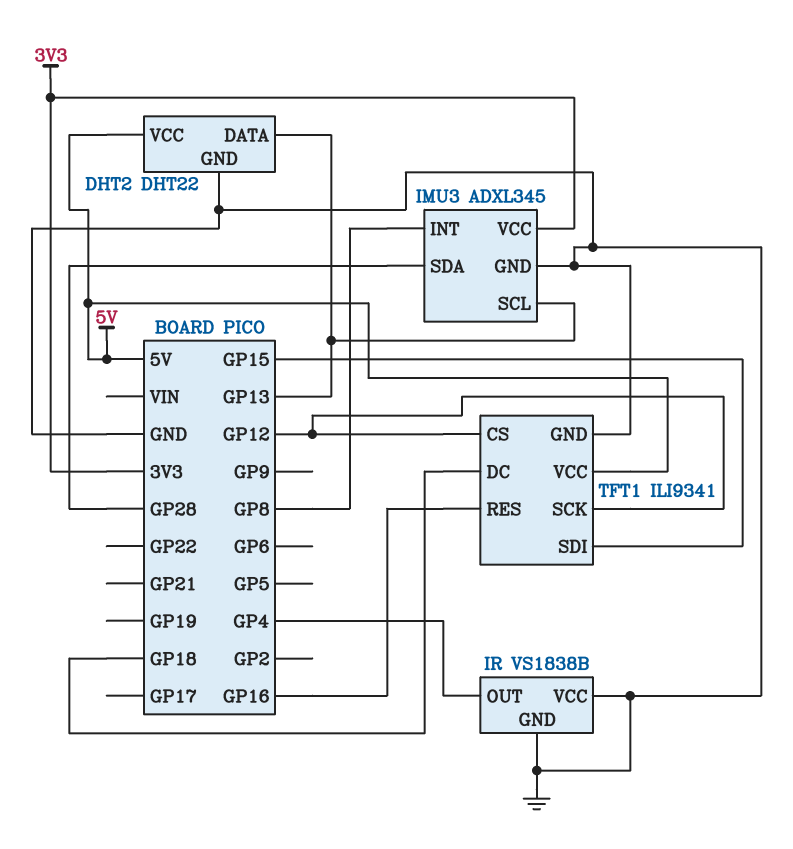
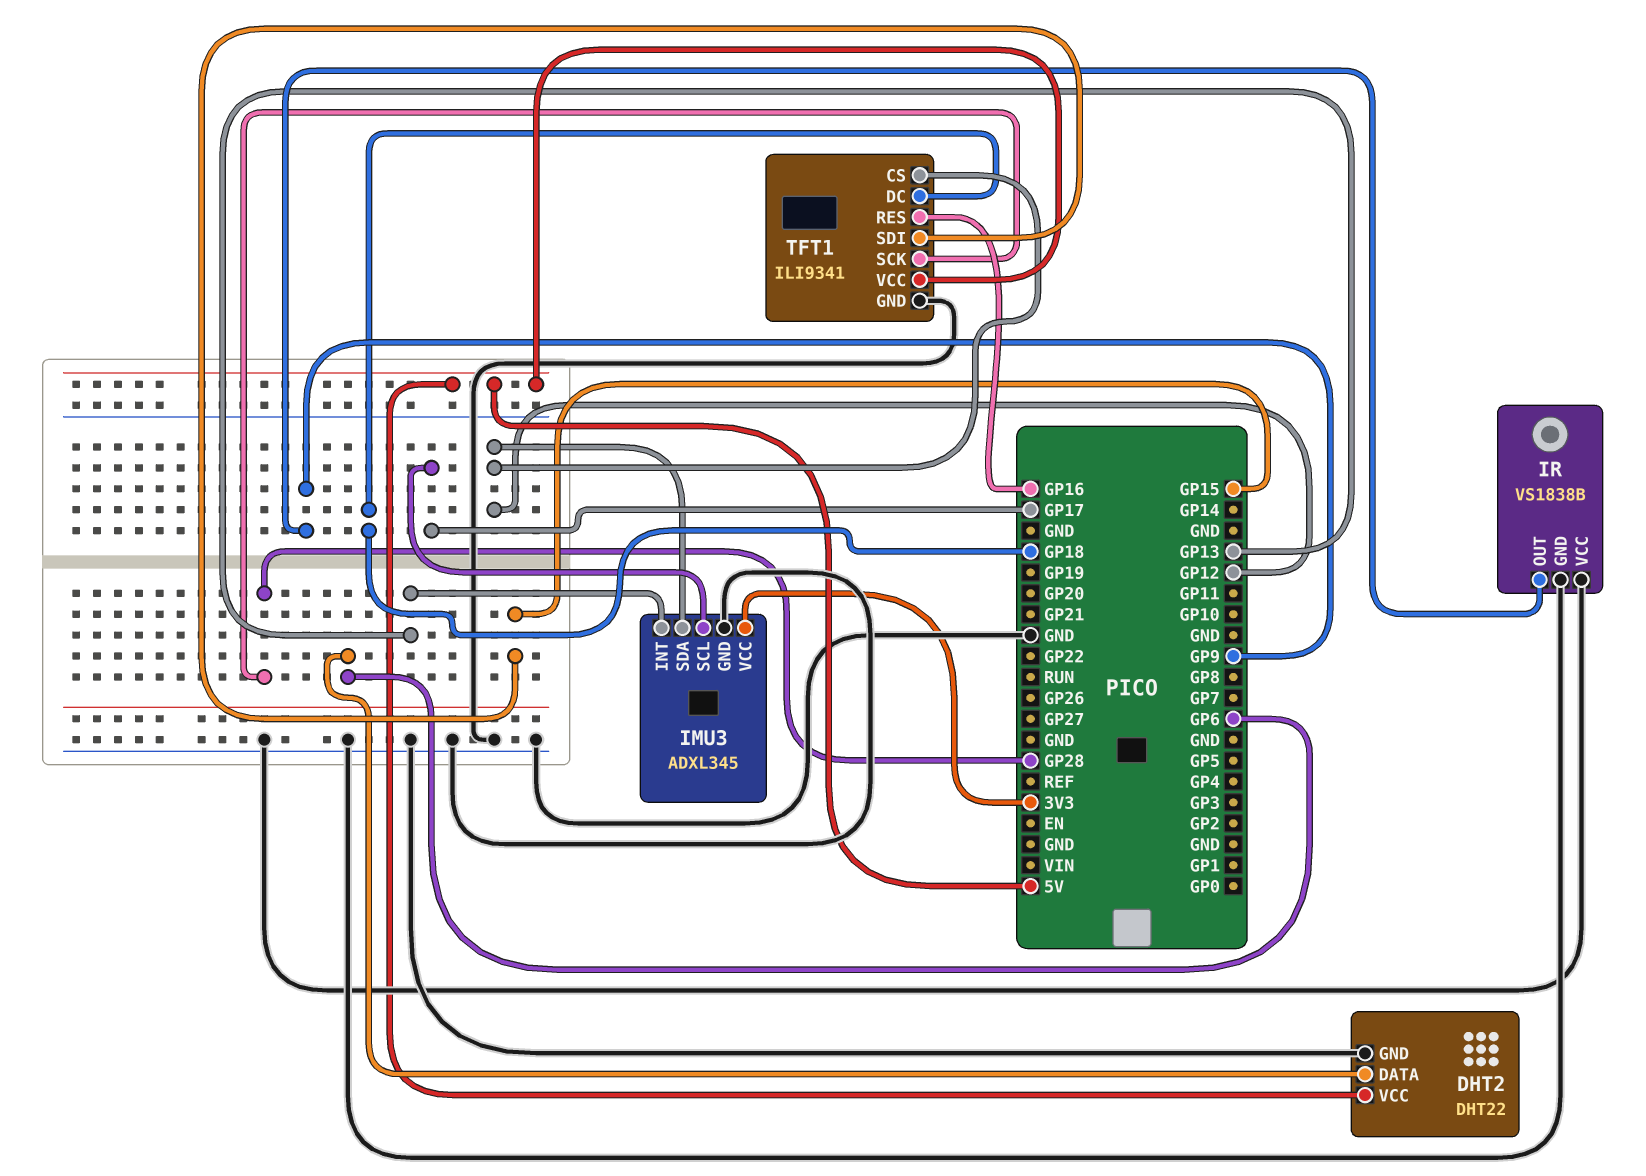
DHT2 pin DATA: GP13 -> GP6
IMU3 pin INT: GP8 -> GP13
IMU3 pin SCL: GP13 -> GP17
IMU3 pin SDA: GP28 -> GP12
IR pin OUT: GP4 -> GP9
TFT1 pin SCK: GP12 -> GP28

